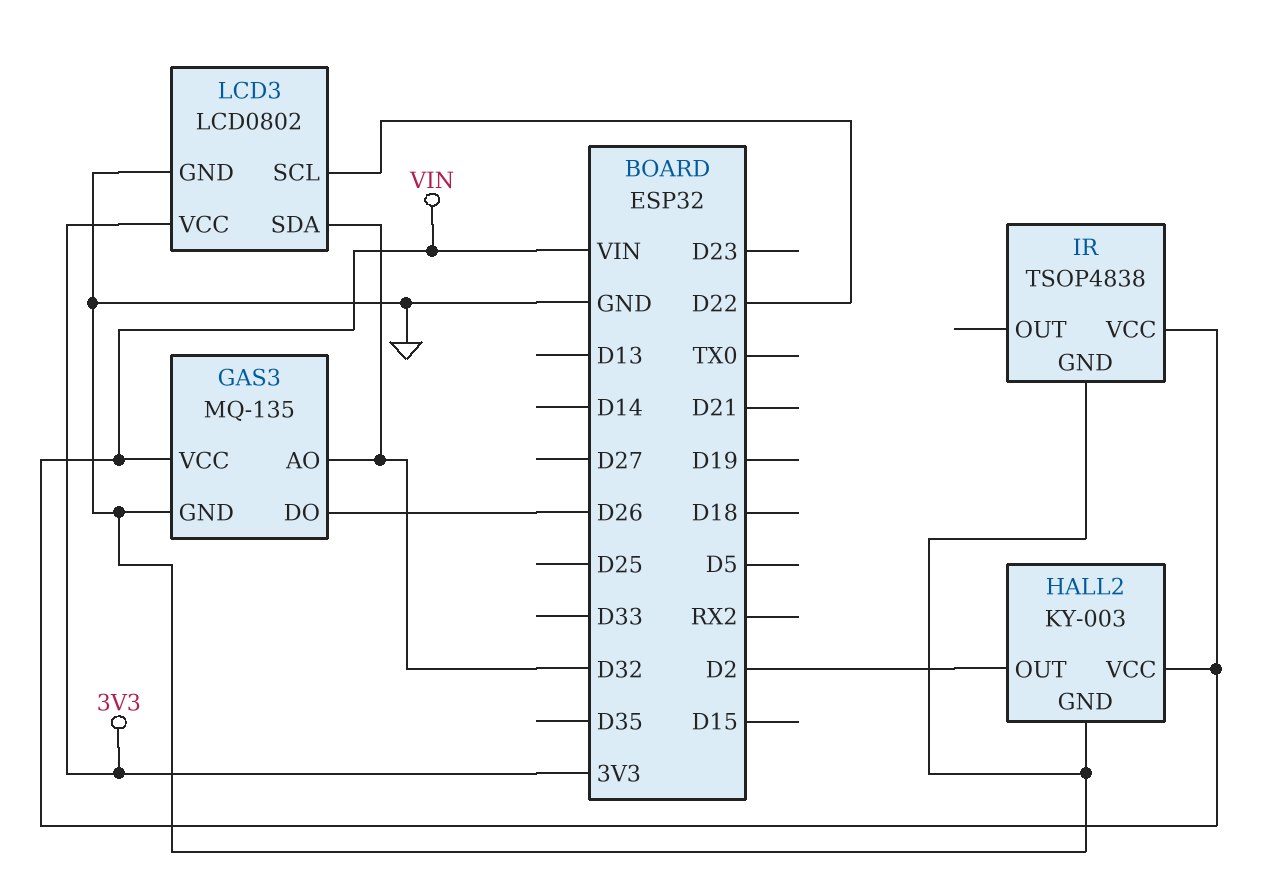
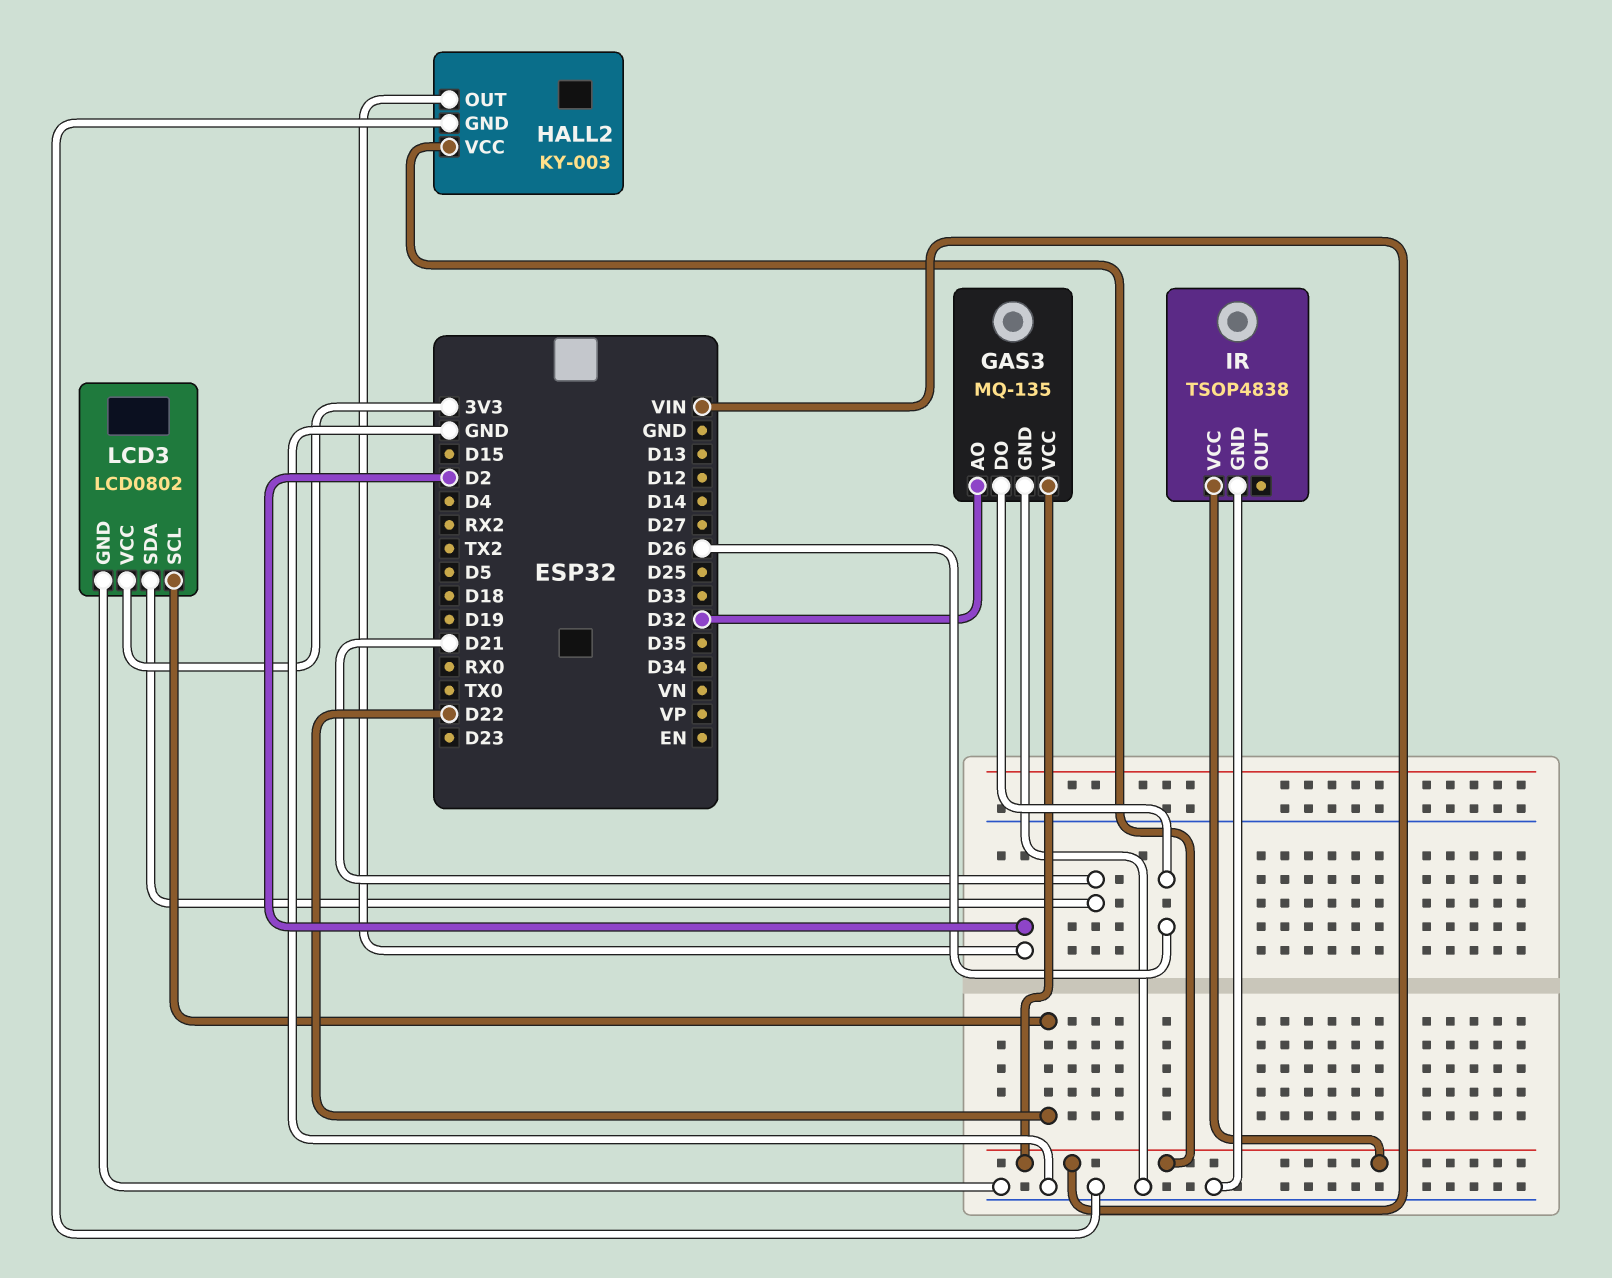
LCD3 pin SDA: D32 -> D21

